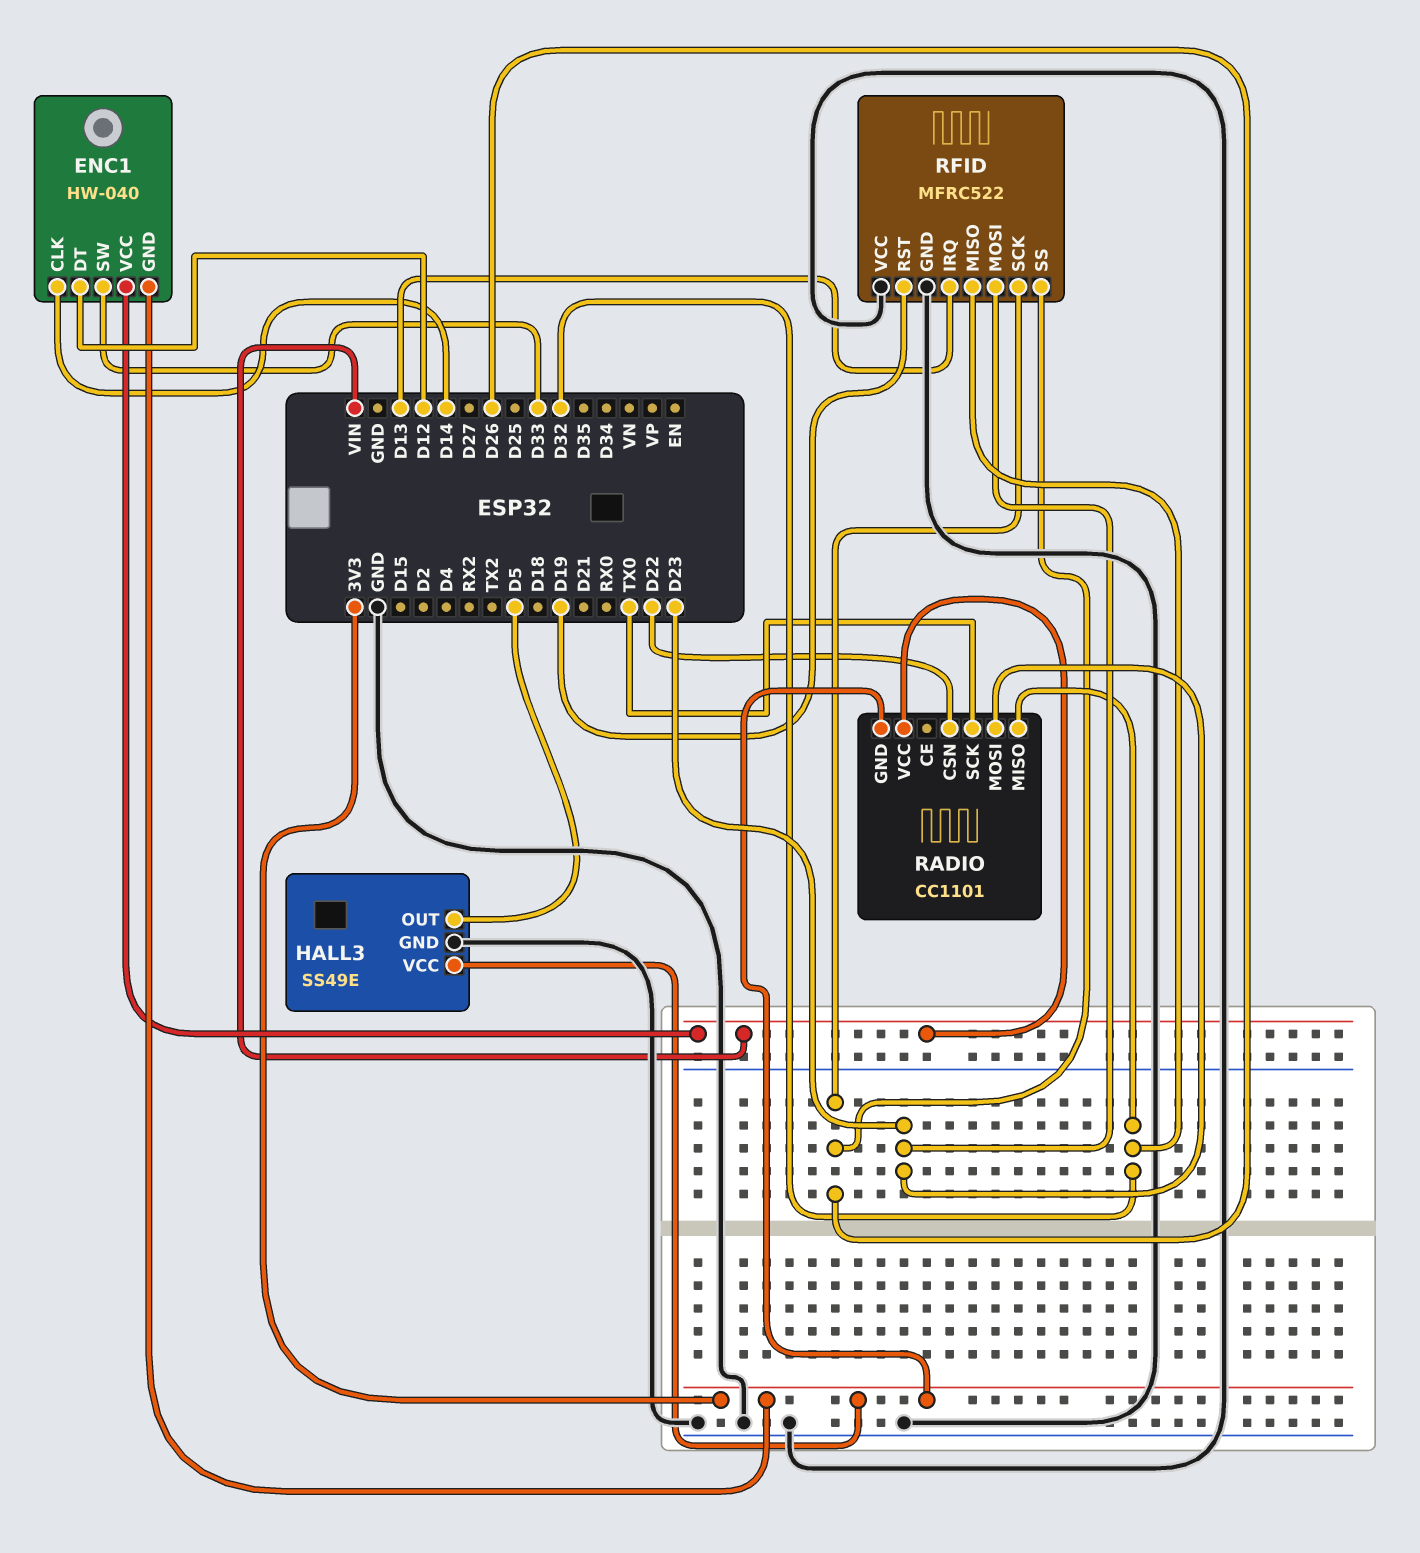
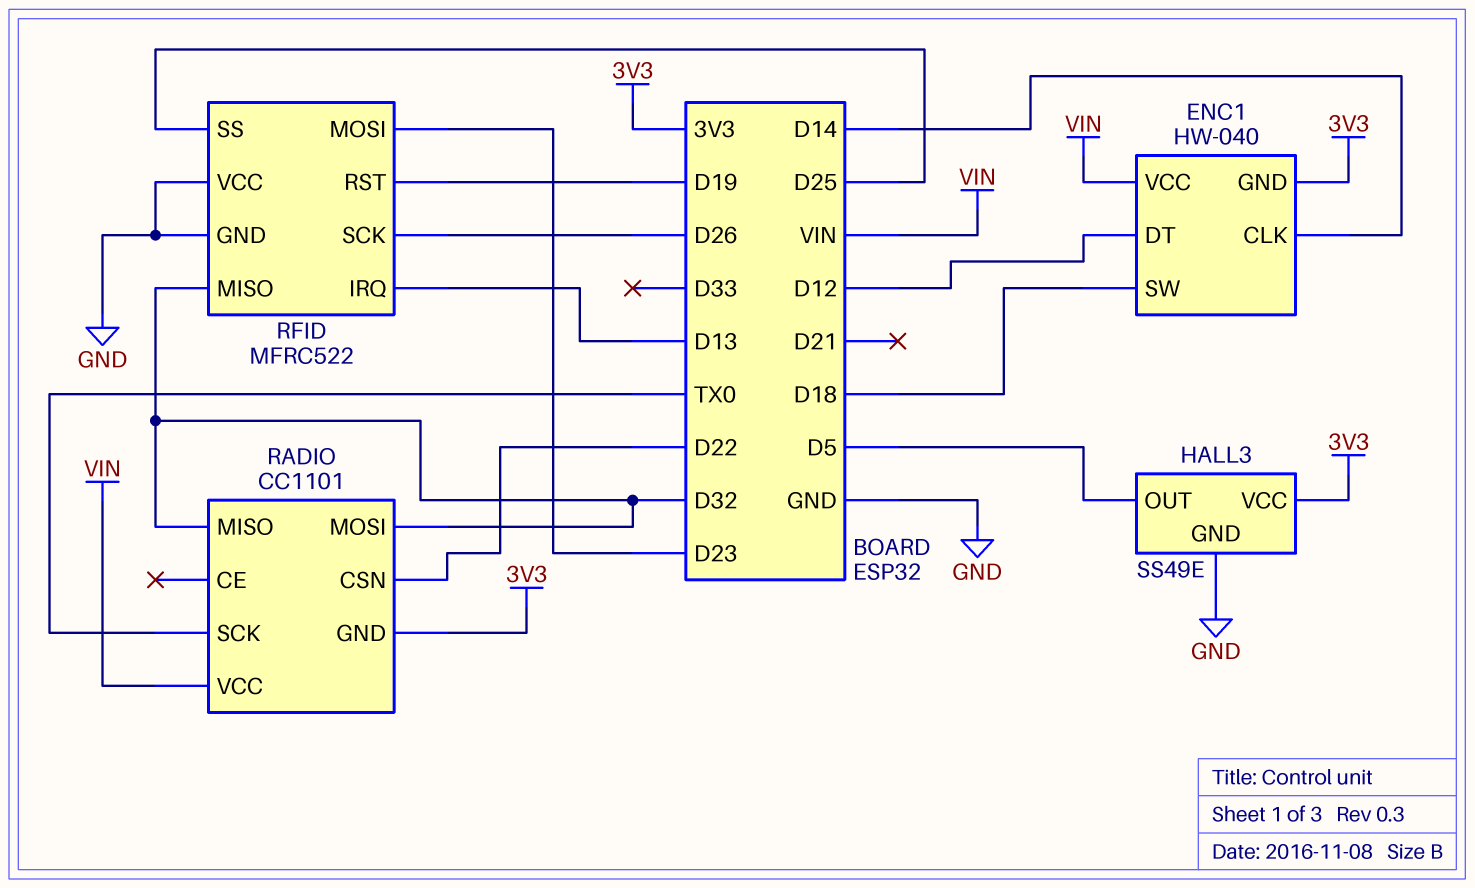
ENC1 pin SW: D33 -> D18
RADIO pin MOSI: D23 -> D32
RFID pin SS: D26 -> D25

